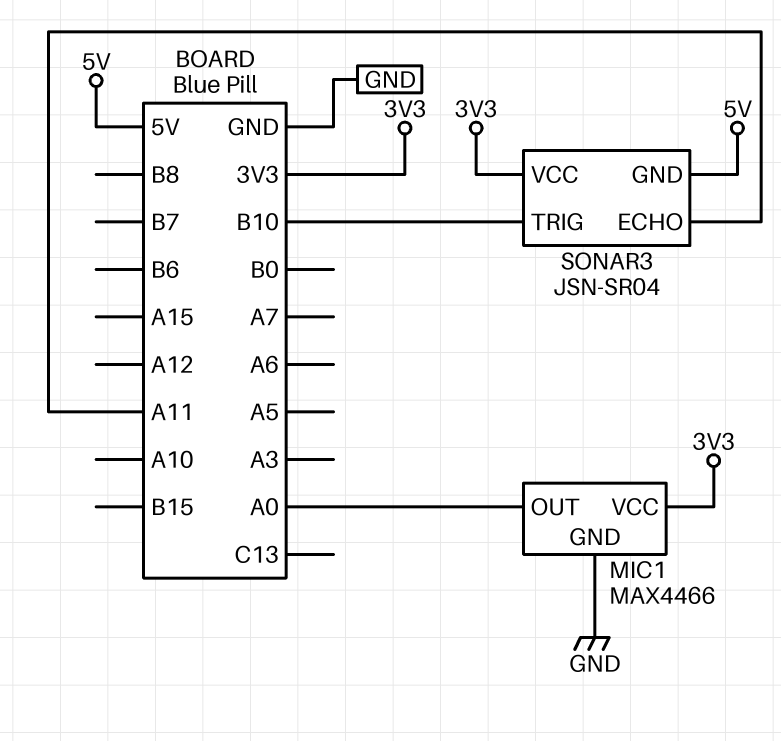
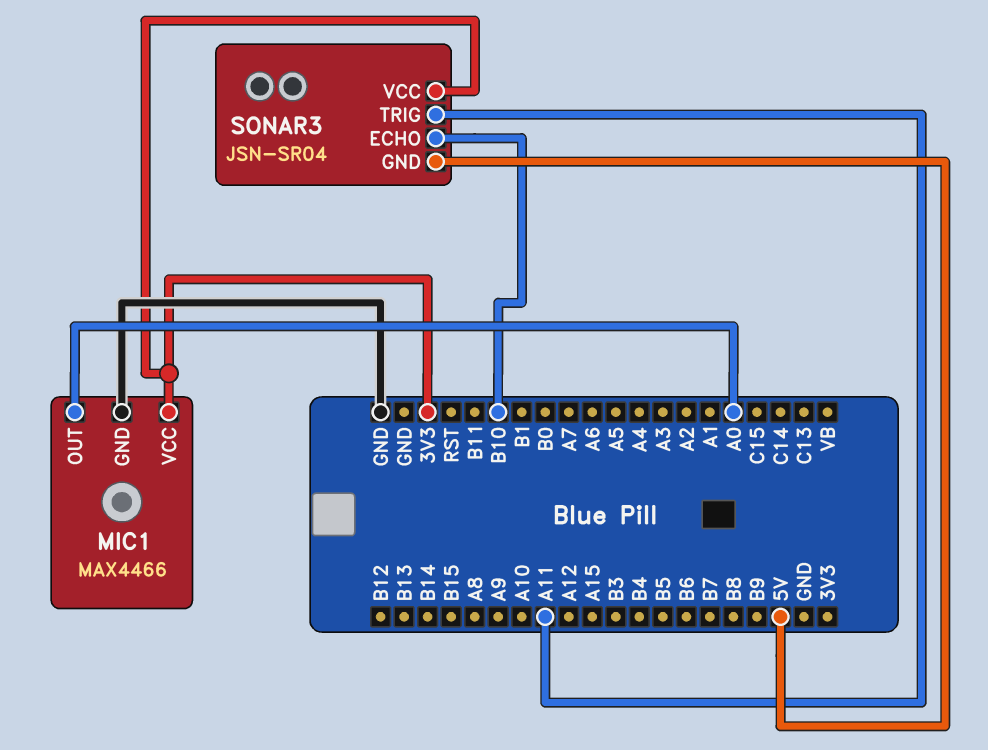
SONAR3 pin ECHO: A11 -> B10
SONAR3 pin TRIG: B10 -> A11

